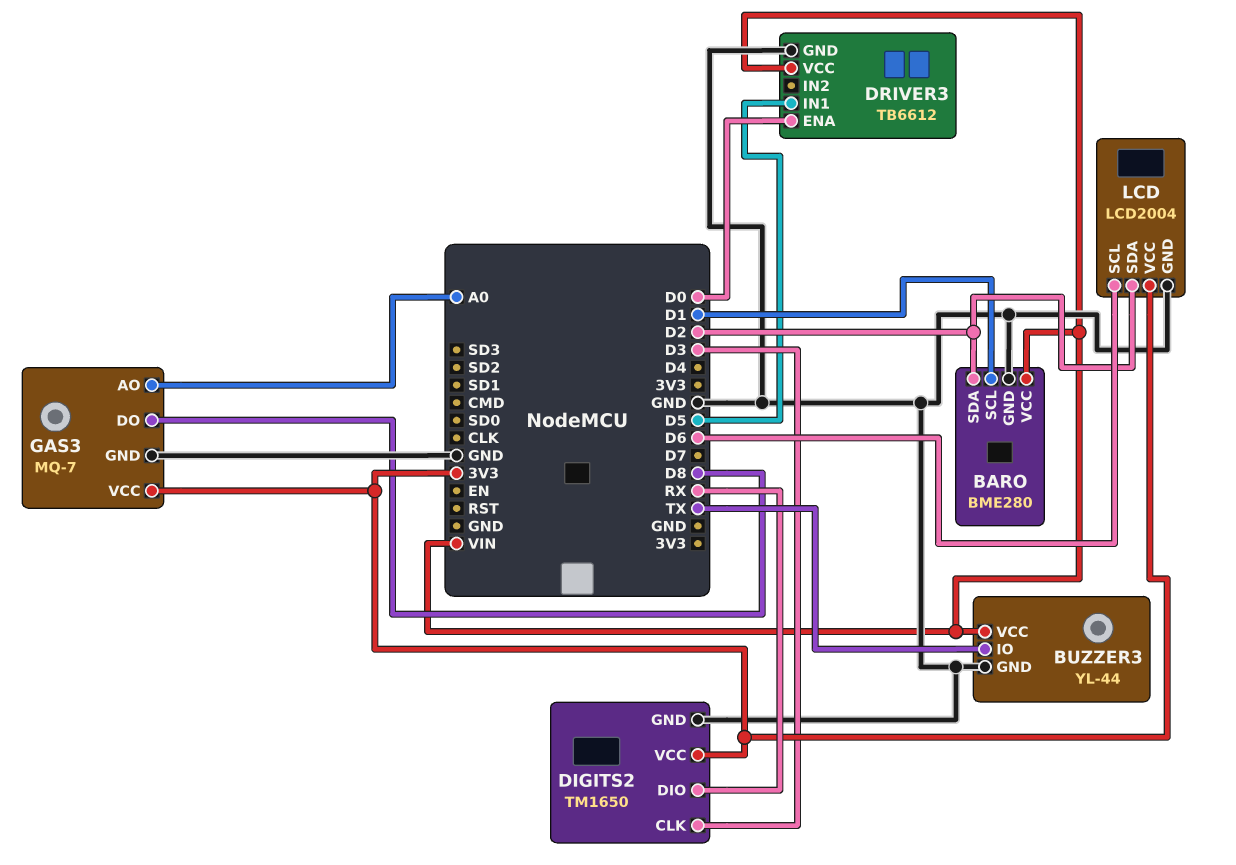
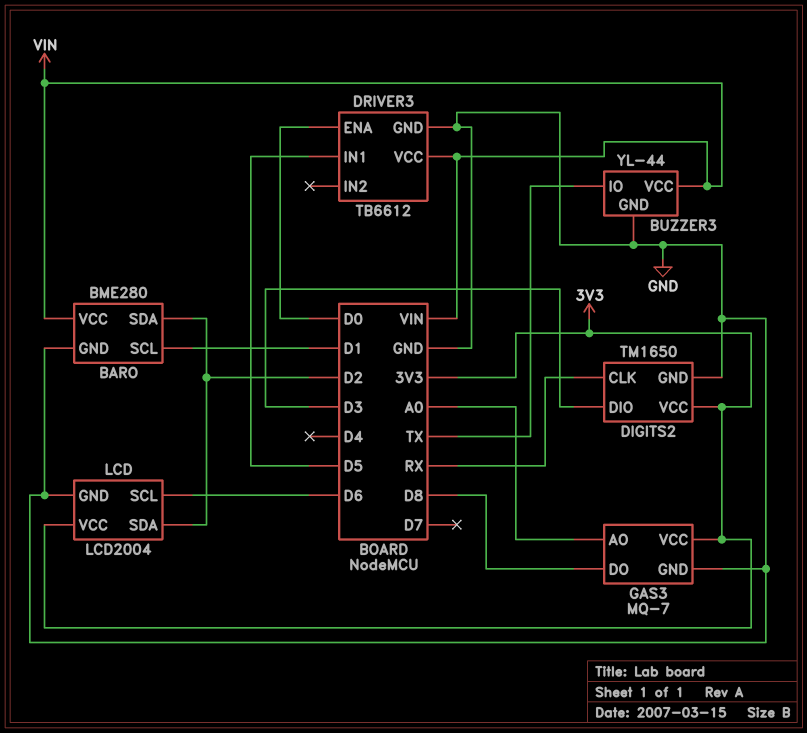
DIGITS2 pin CLK: D3 -> RX
DIGITS2 pin DIO: RX -> D3

